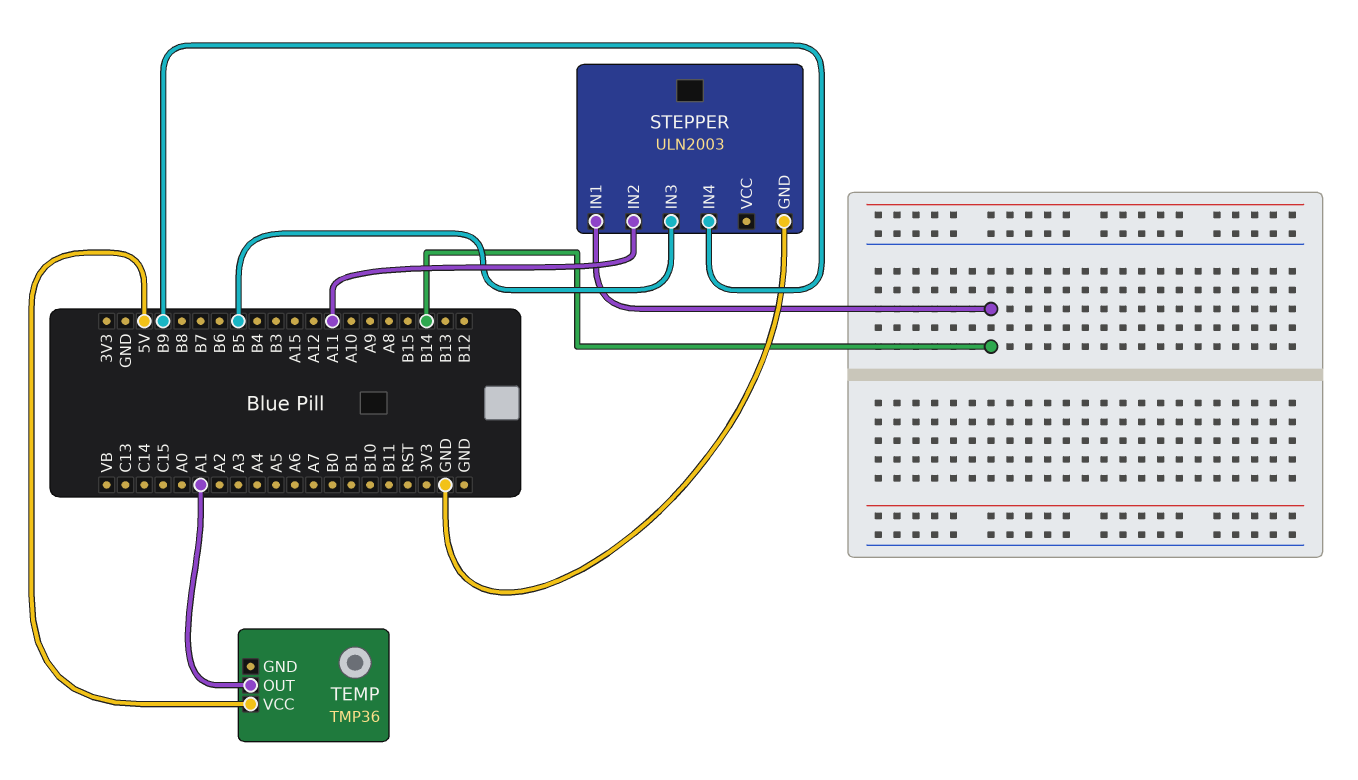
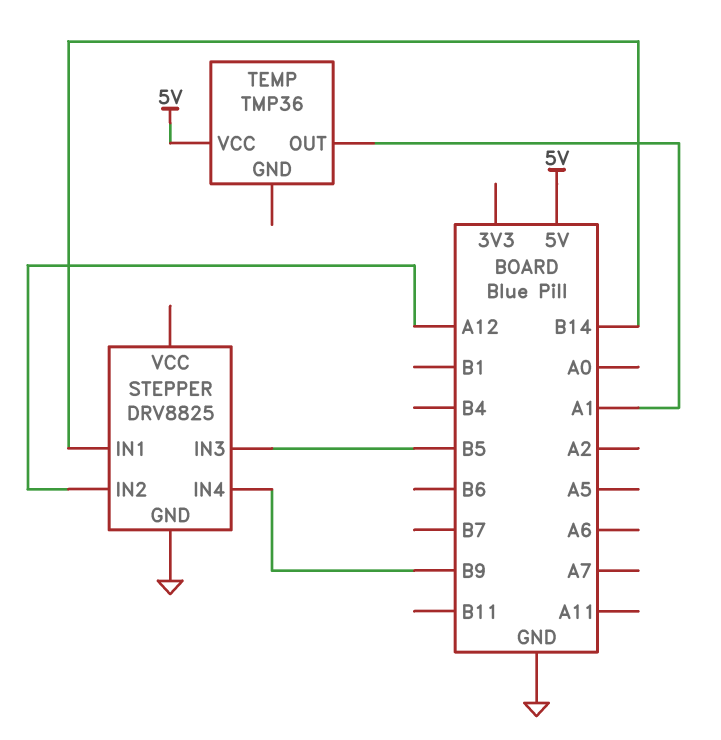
STEPPER: ULN2003 -> DRV8825
STEPPER pin IN2: A11 -> A12

